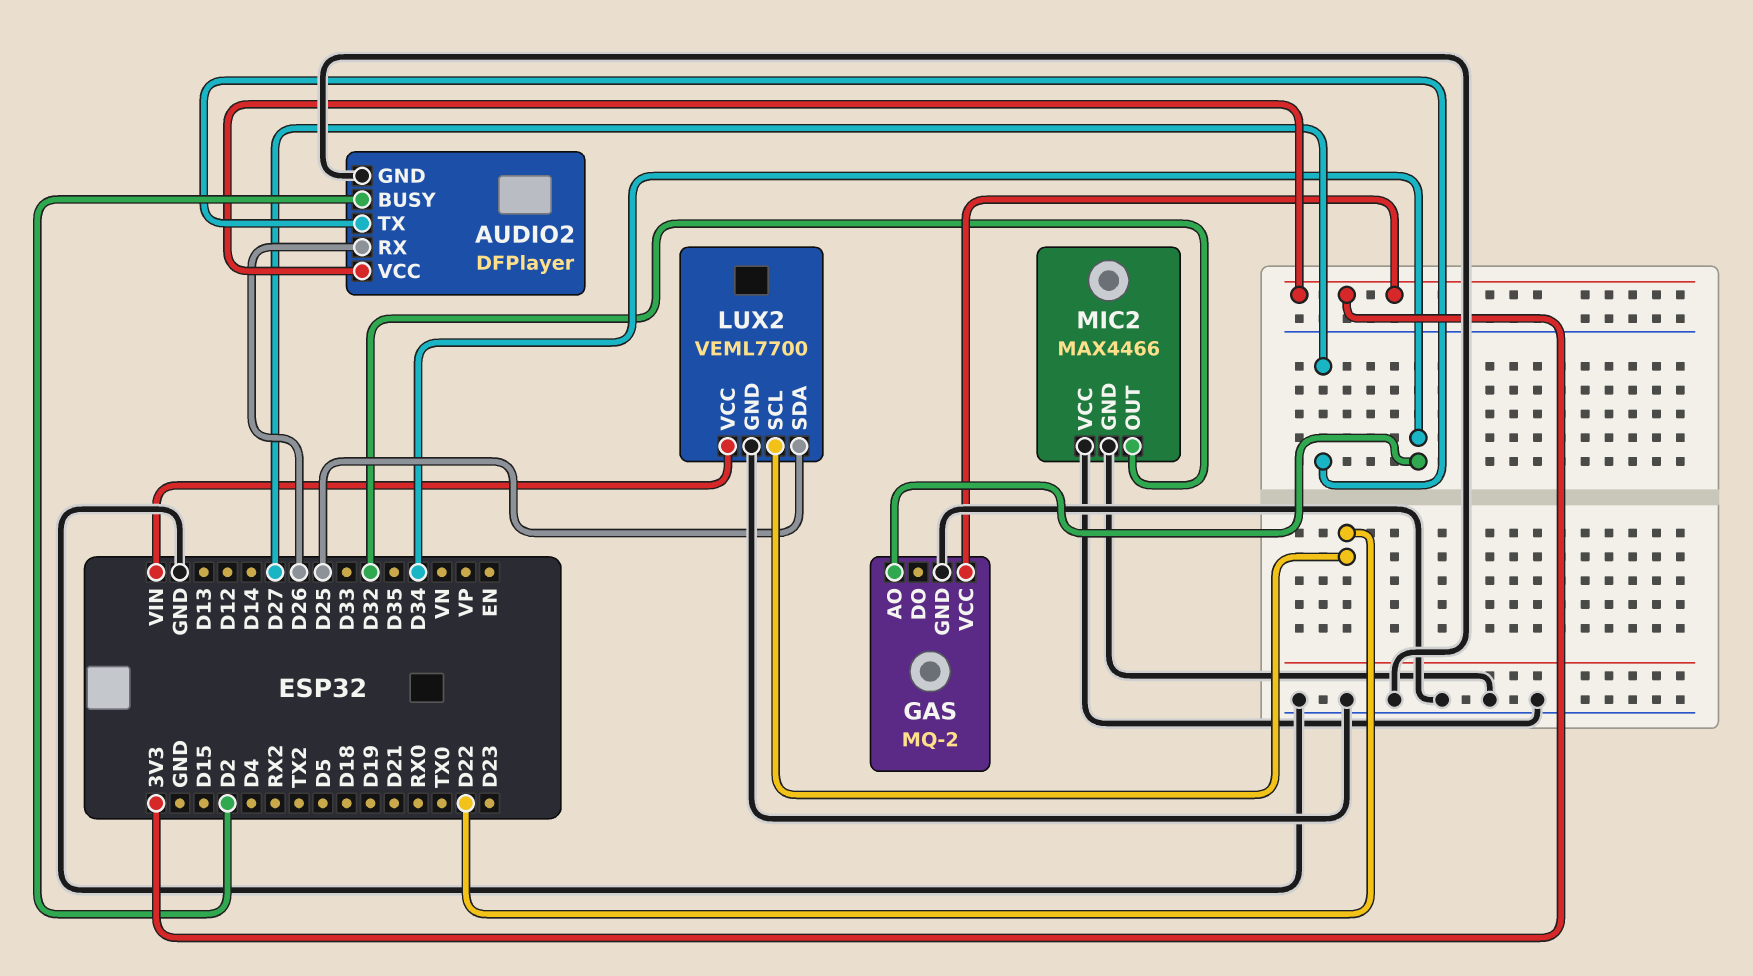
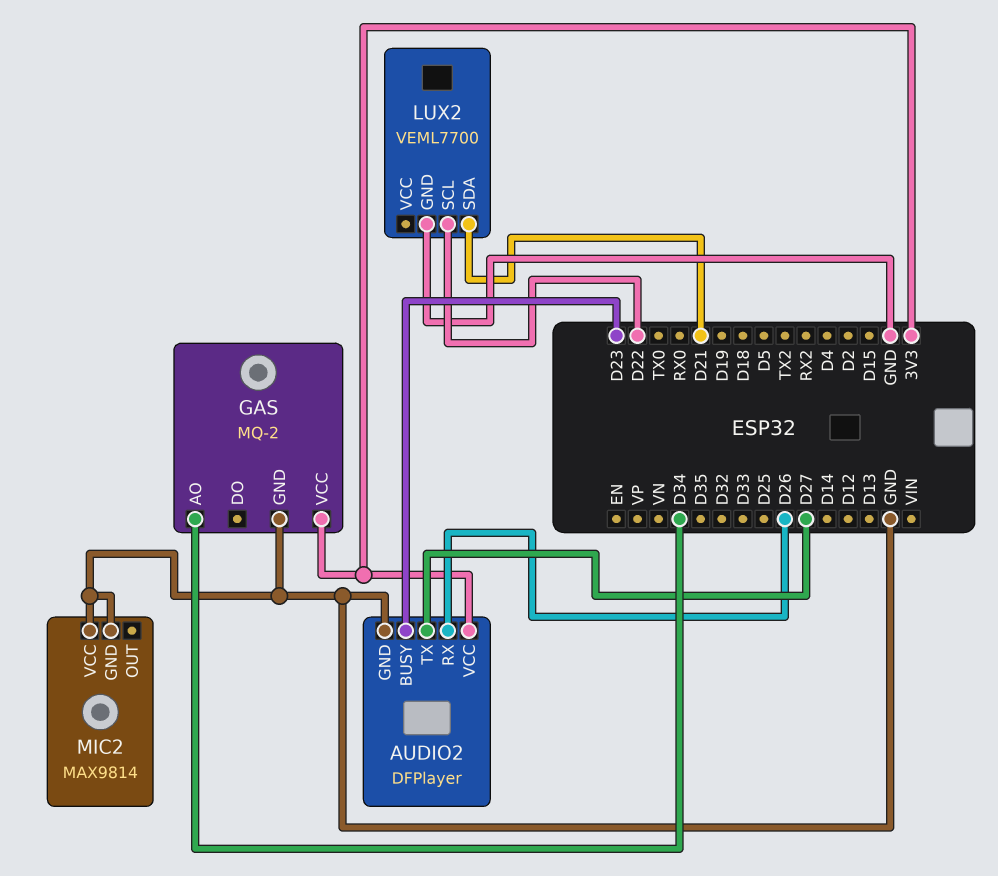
AUDIO2 pin BUSY: D2 -> D23
LUX2 pin SDA: D25 -> D21
LUX2 pin VCC: VIN -> none
MIC2: MAX4466 -> MAX9814
MIC2 pin OUT: D32 -> none

